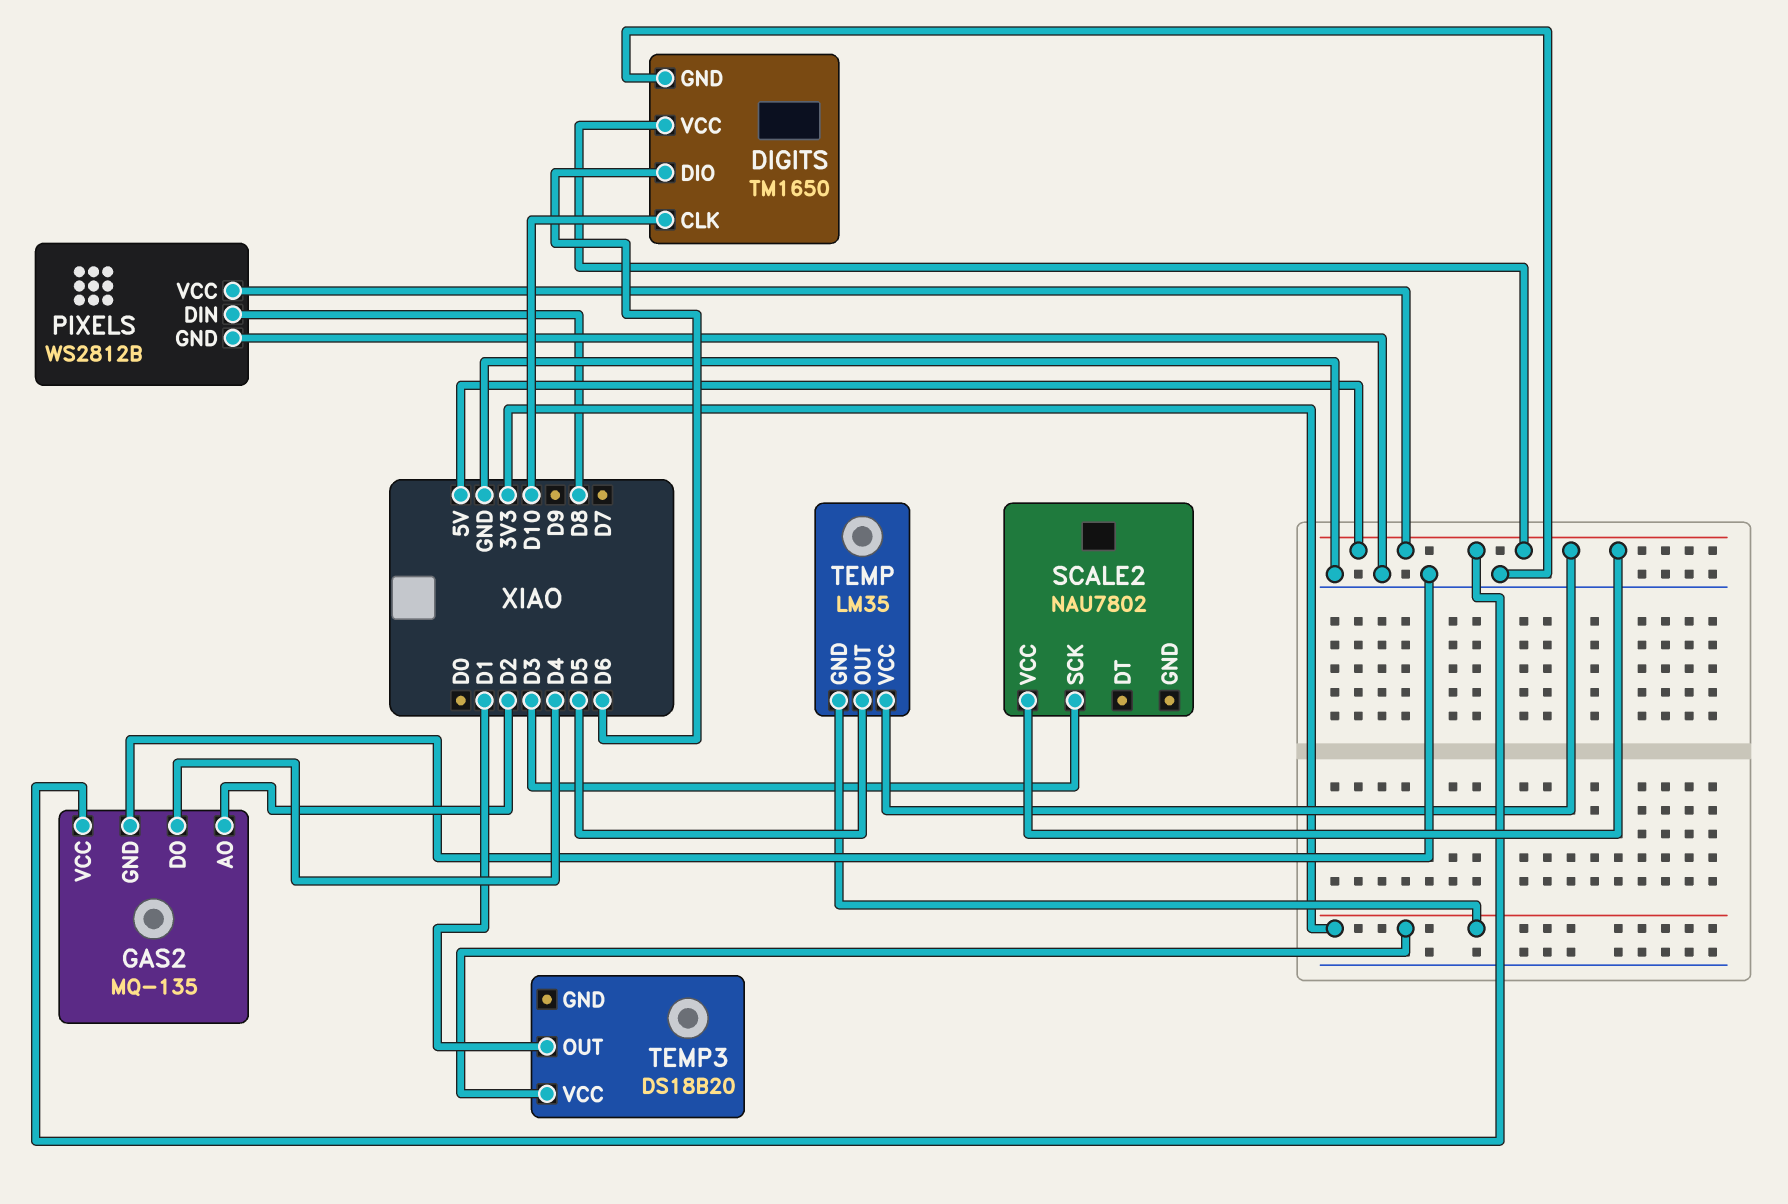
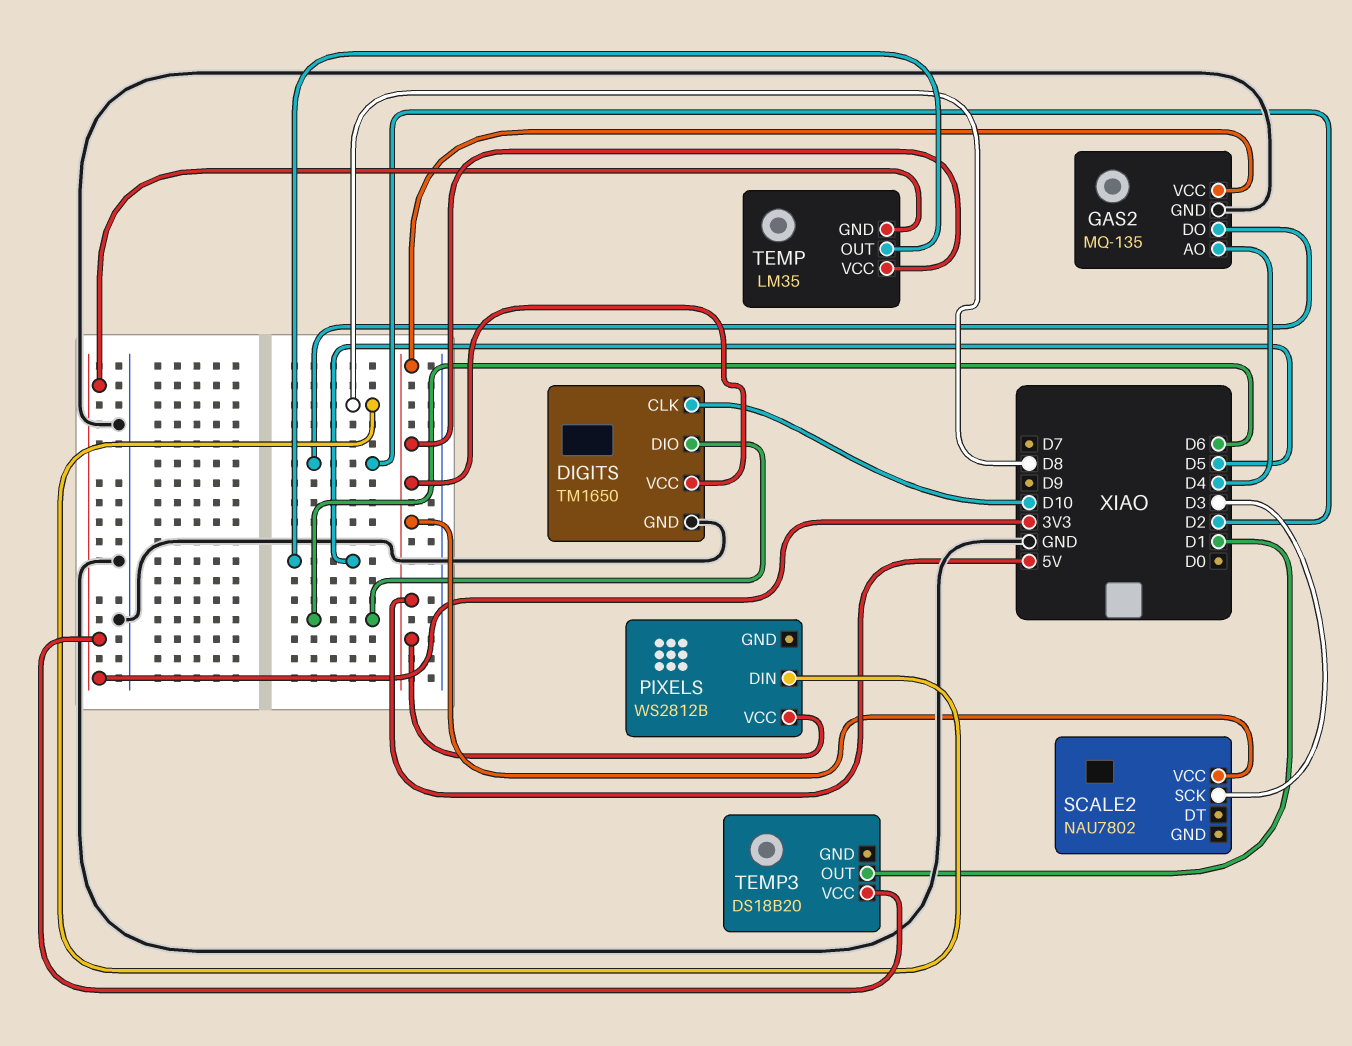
GAS2 pin AO: D2 -> D4
GAS2 pin DO: D4 -> D2
PIXELS pin GND: GND -> none

